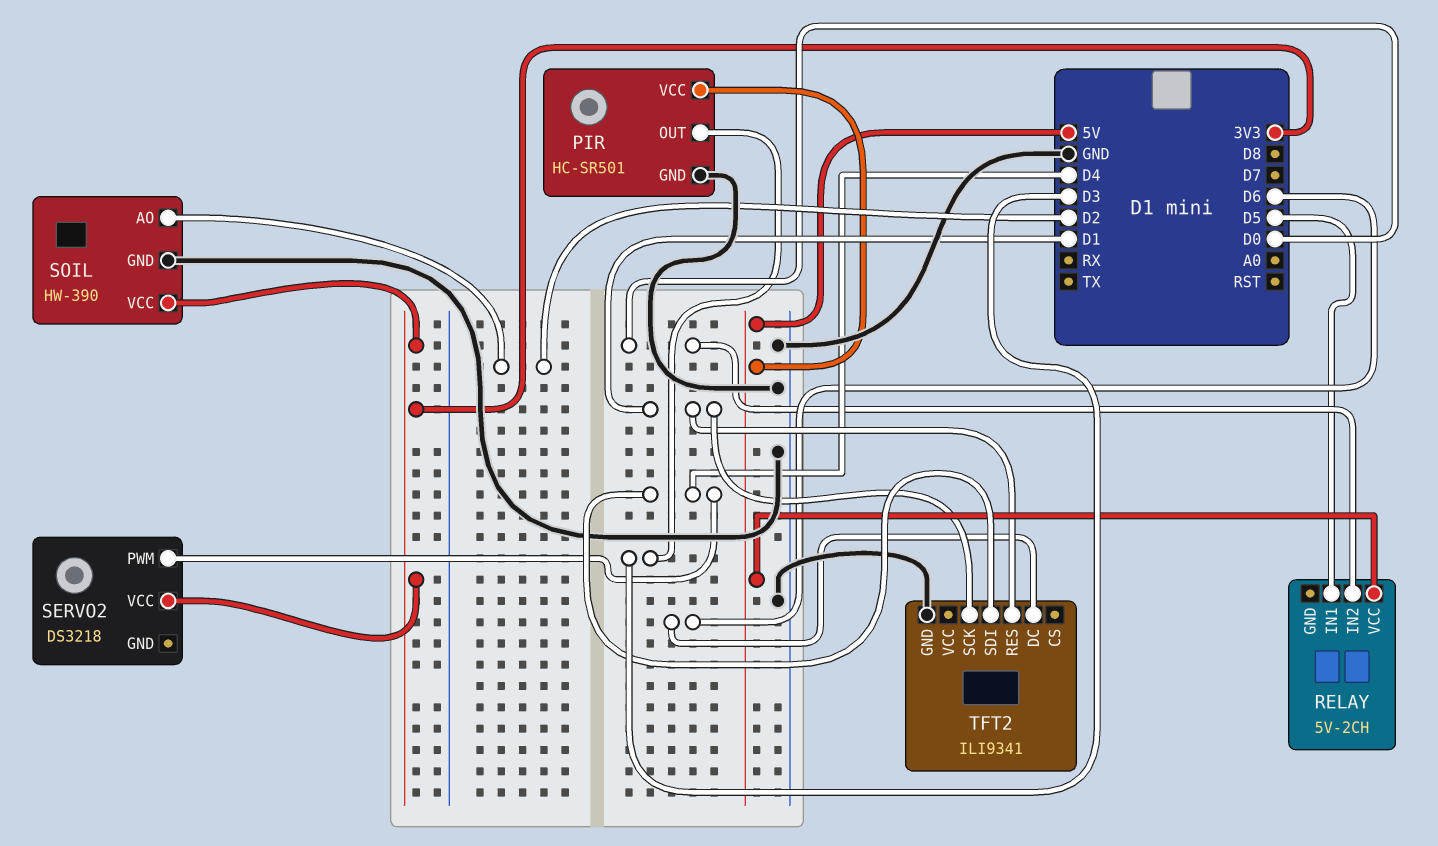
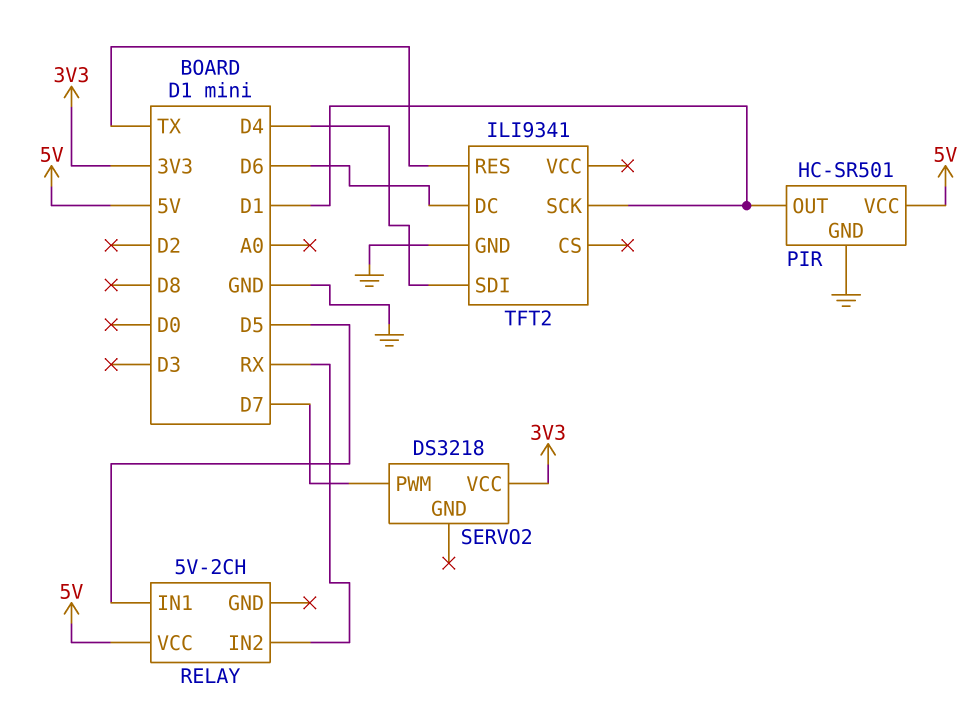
PIR pin OUT: D3 -> D1
RELAY pin IN2: D0 -> RX
SERVO2 pin PWM: D4 -> D7
SOIL: HW-390 -> none
SOIL pin AO: D2 -> none
SOIL pin GND: GND -> none
SOIL pin VCC: 3V3 -> none
TFT2 pin RES: D1 -> TX

